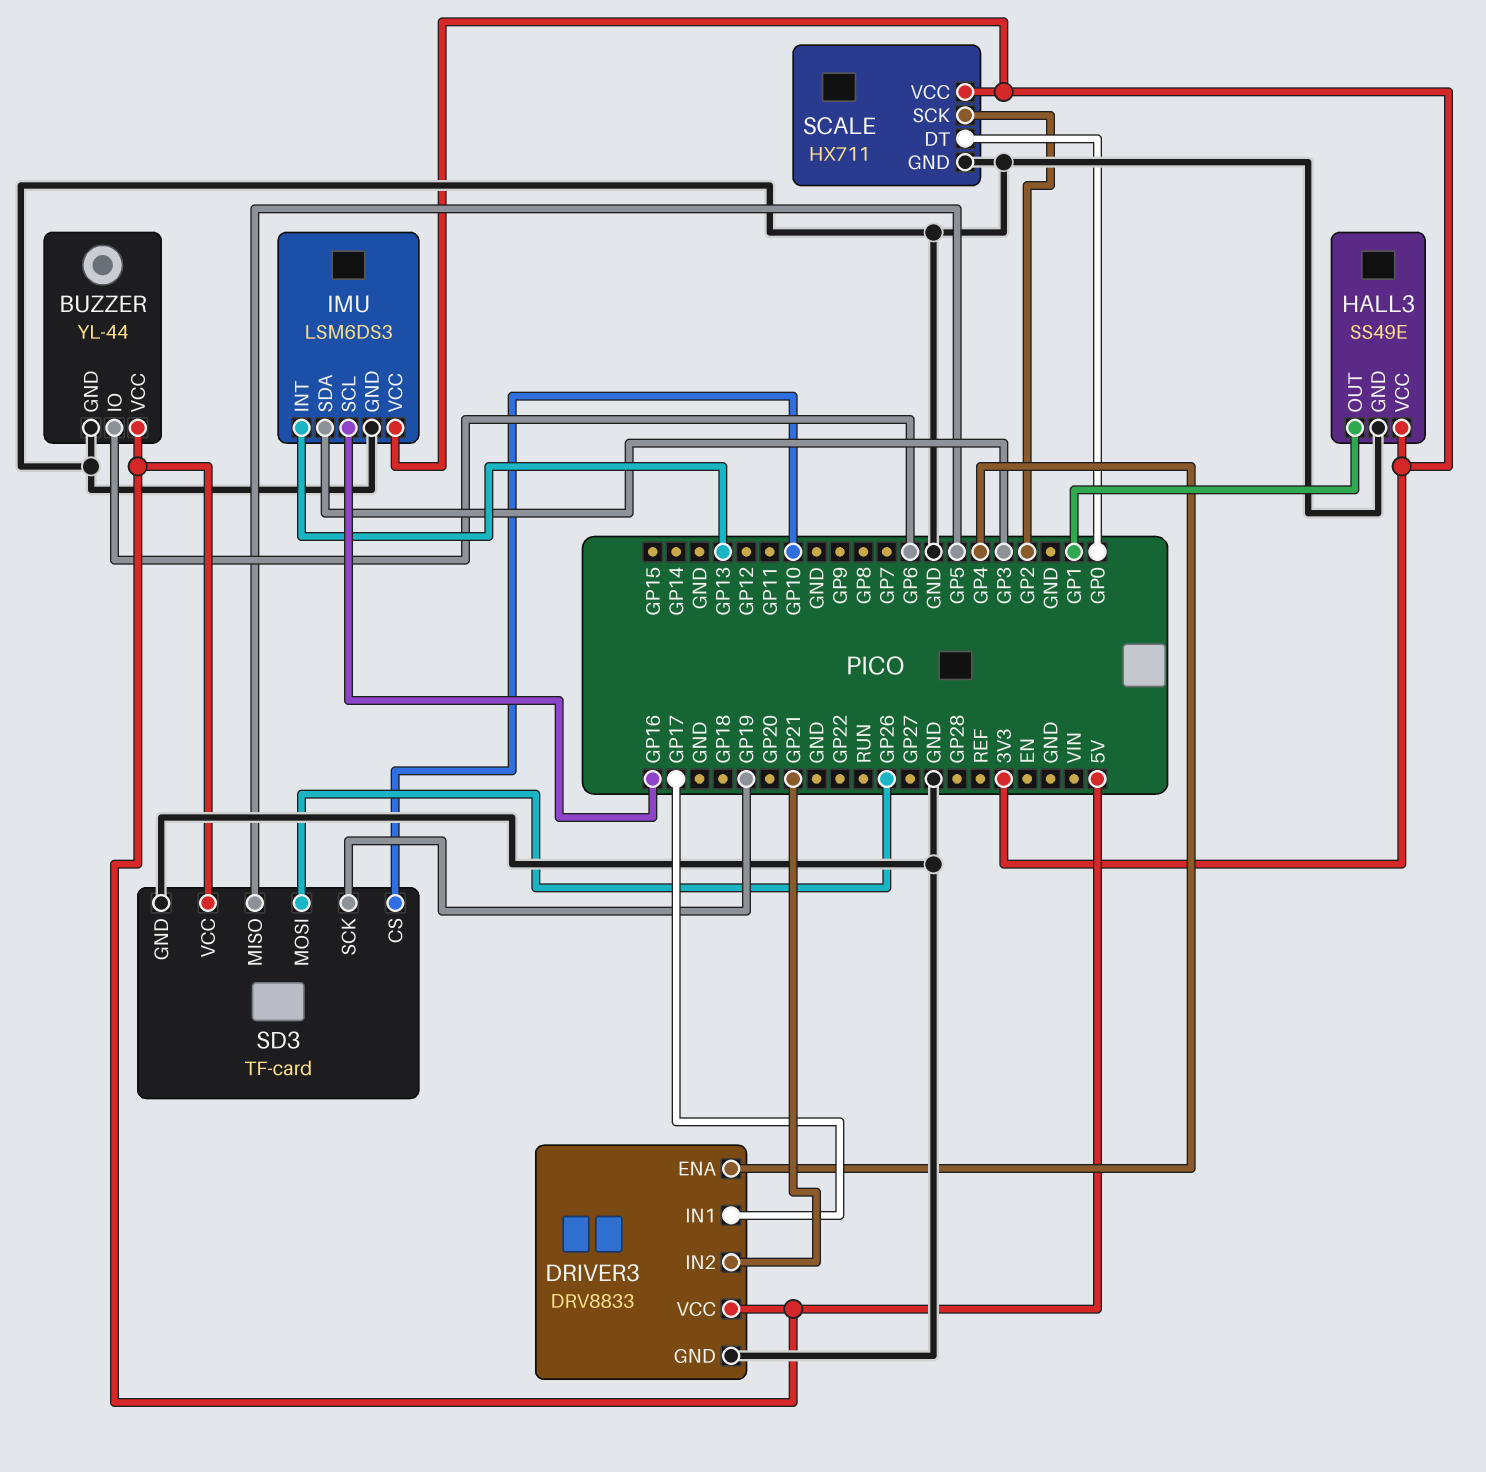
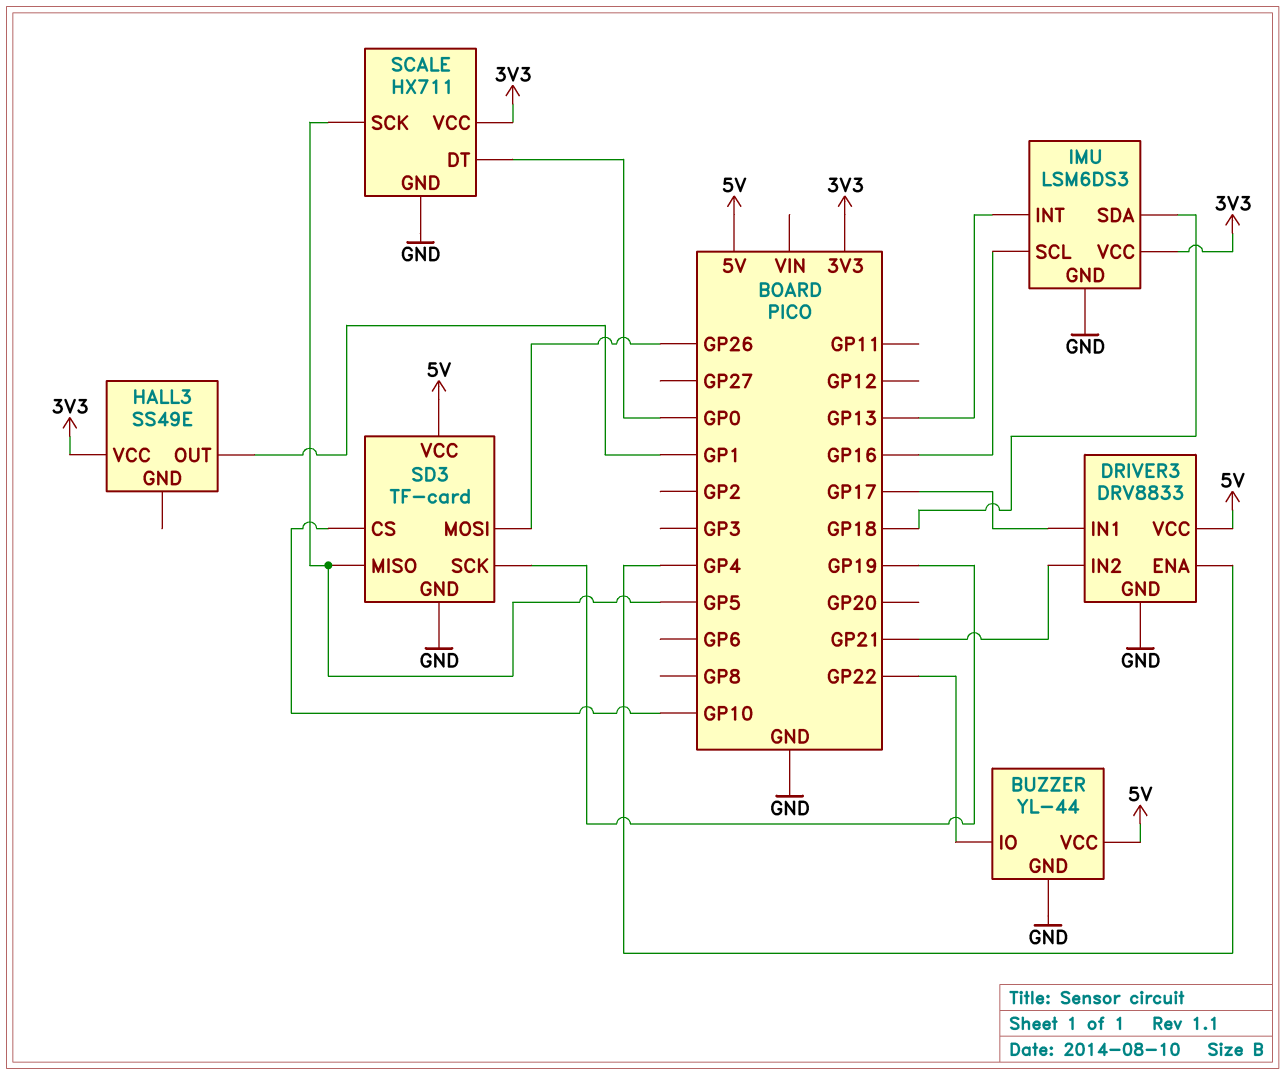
BUZZER pin IO: GP6 -> GP22
HALL3 pin GND: GND -> none
IMU pin SDA: GP3 -> GP18
SCALE pin SCK: GP2 -> GP5

